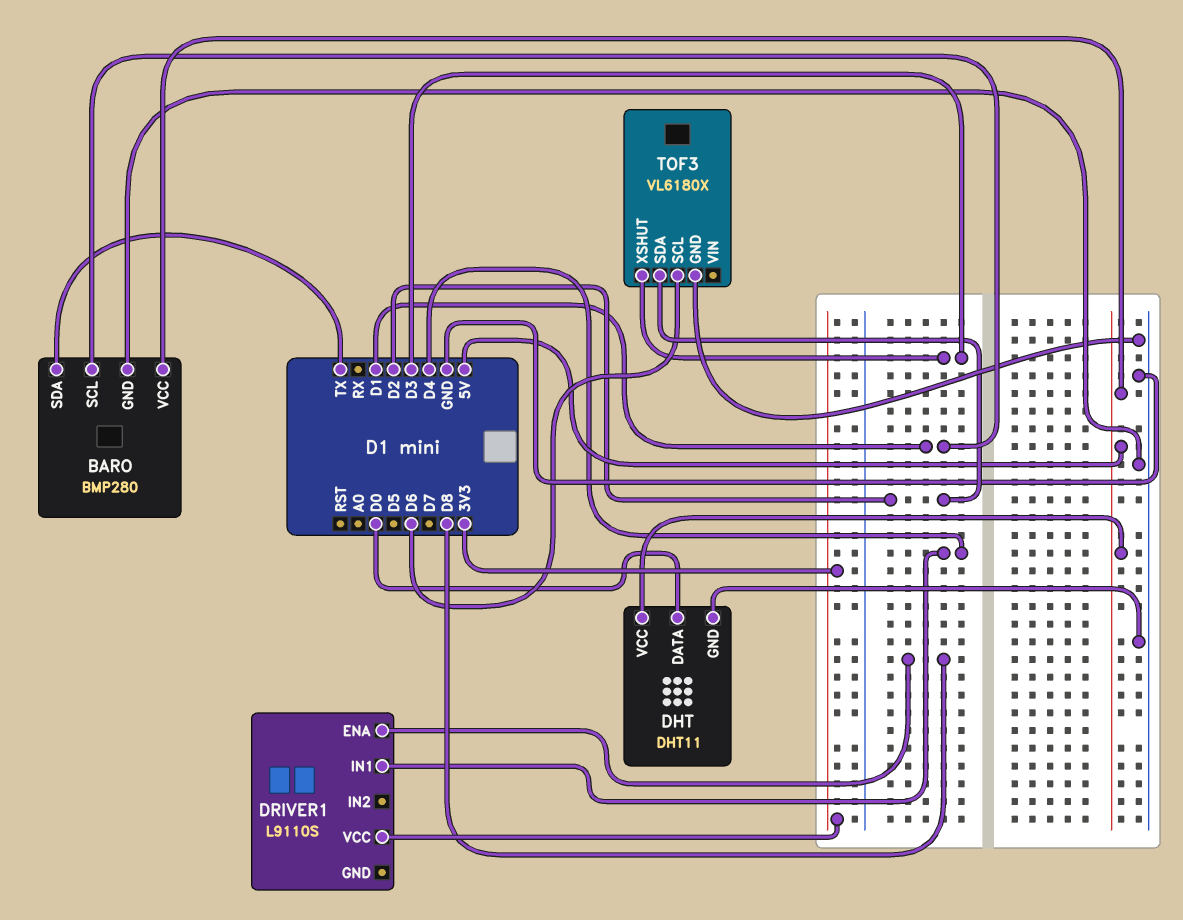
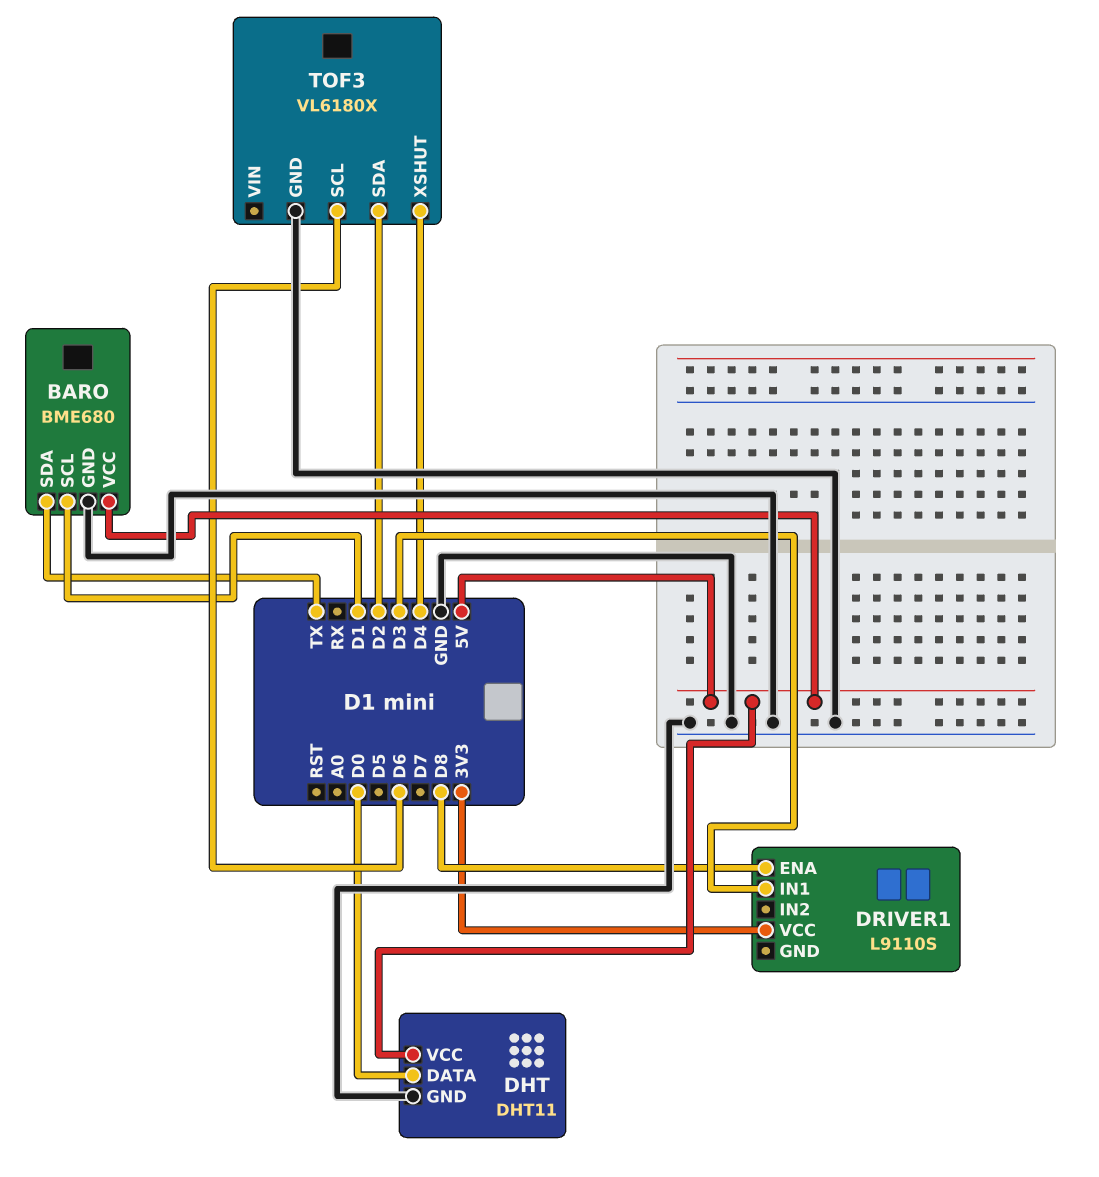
BARO: BMP280 -> BME680
DRIVER1 pin IN1: D4 -> D3
TOF3 pin XSHUT: D3 -> D4

